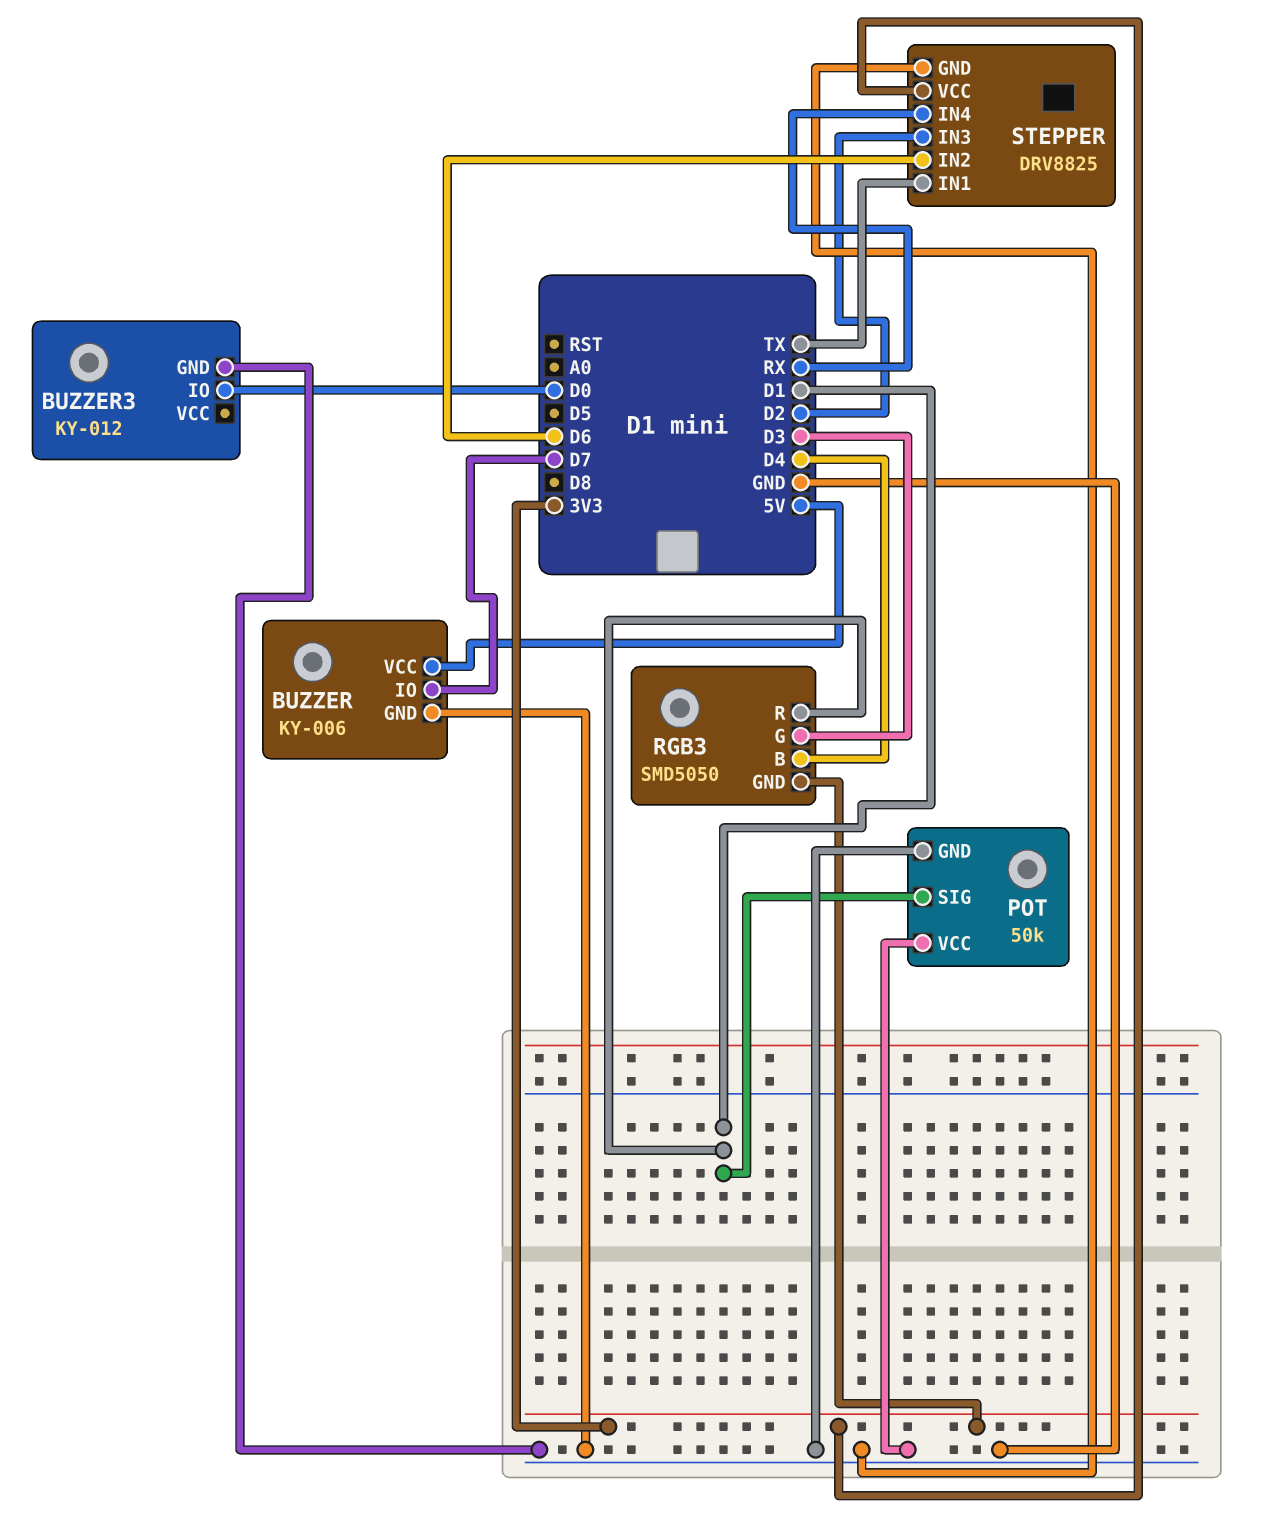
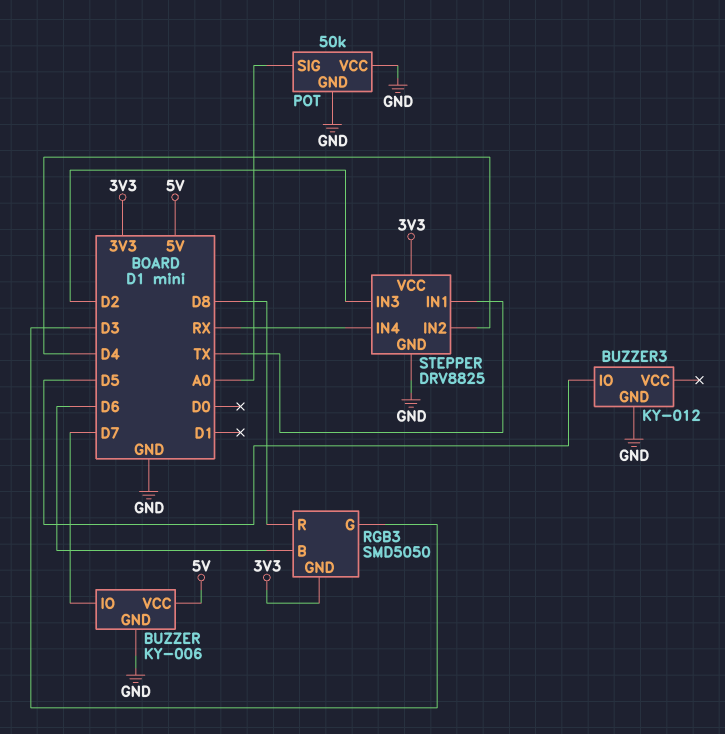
BUZZER3 pin IO: D0 -> D5
POT pin SIG: D1 -> A0
RGB3 pin B: D4 -> D6
RGB3 pin R: D1 -> D8
STEPPER pin IN2: D6 -> D4

